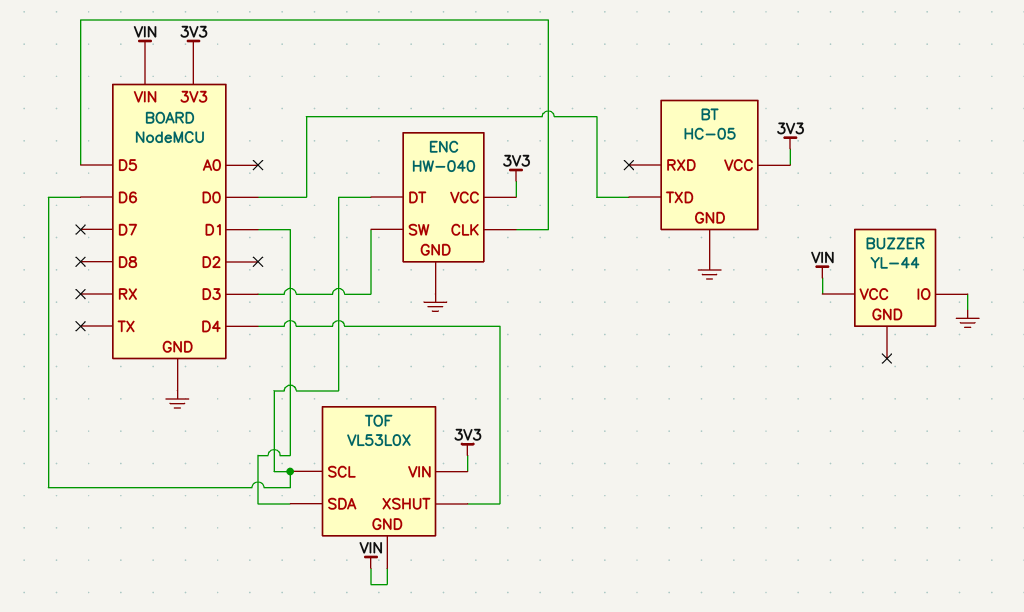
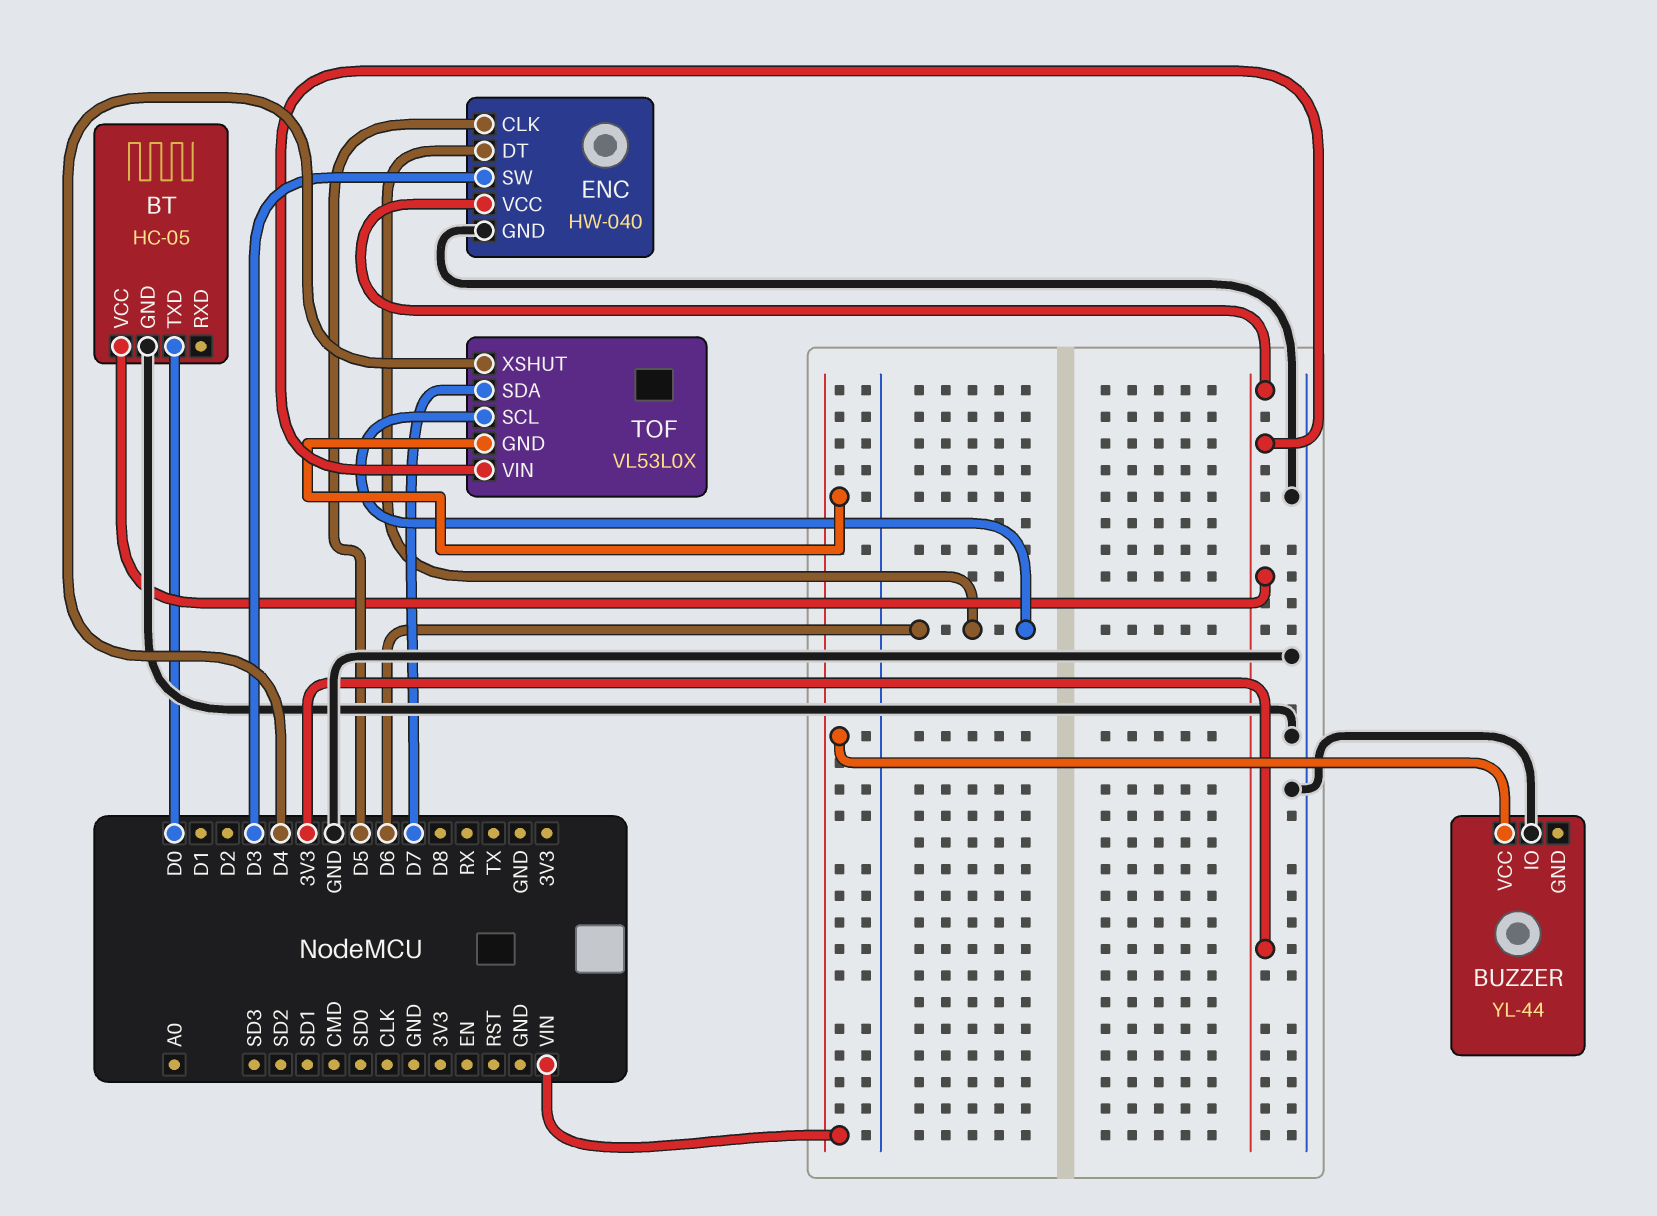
TOF pin SDA: D1 -> D7

